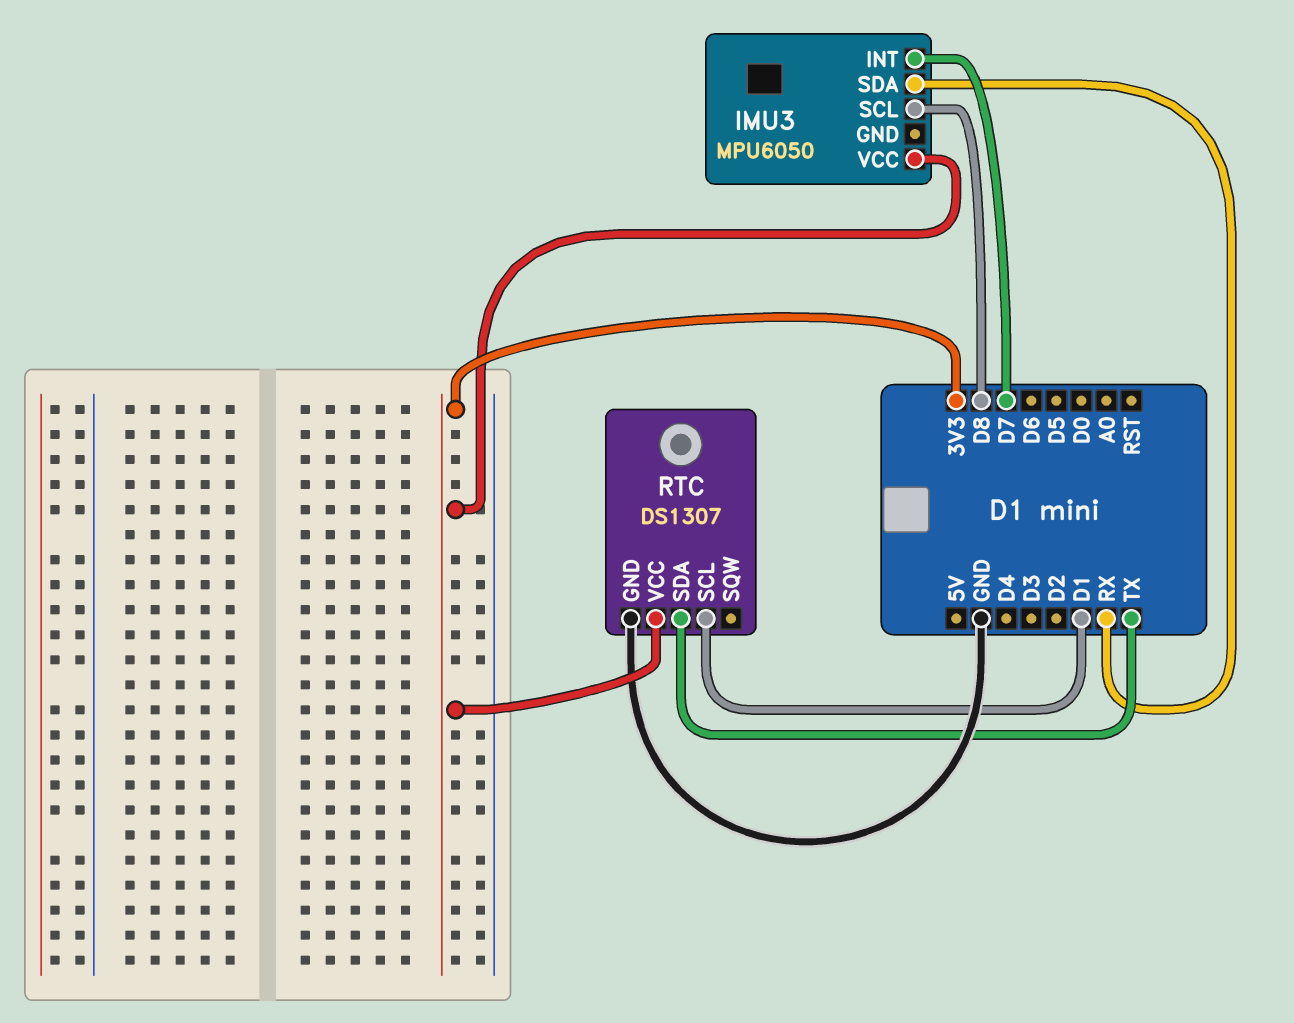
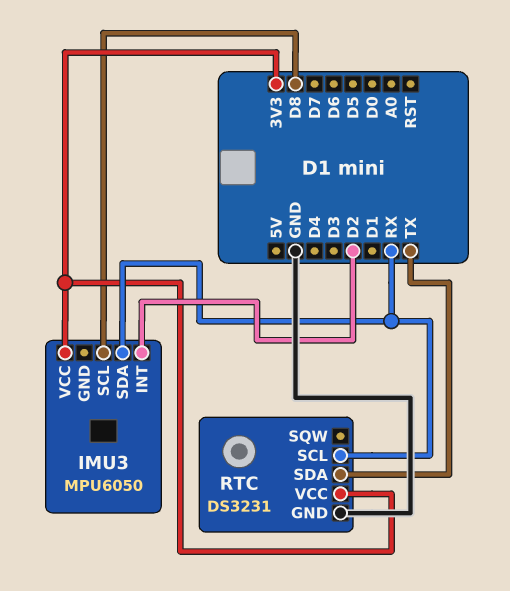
IMU3 pin INT: D7 -> D2
RTC: DS1307 -> DS3231
RTC pin SCL: D1 -> RX

